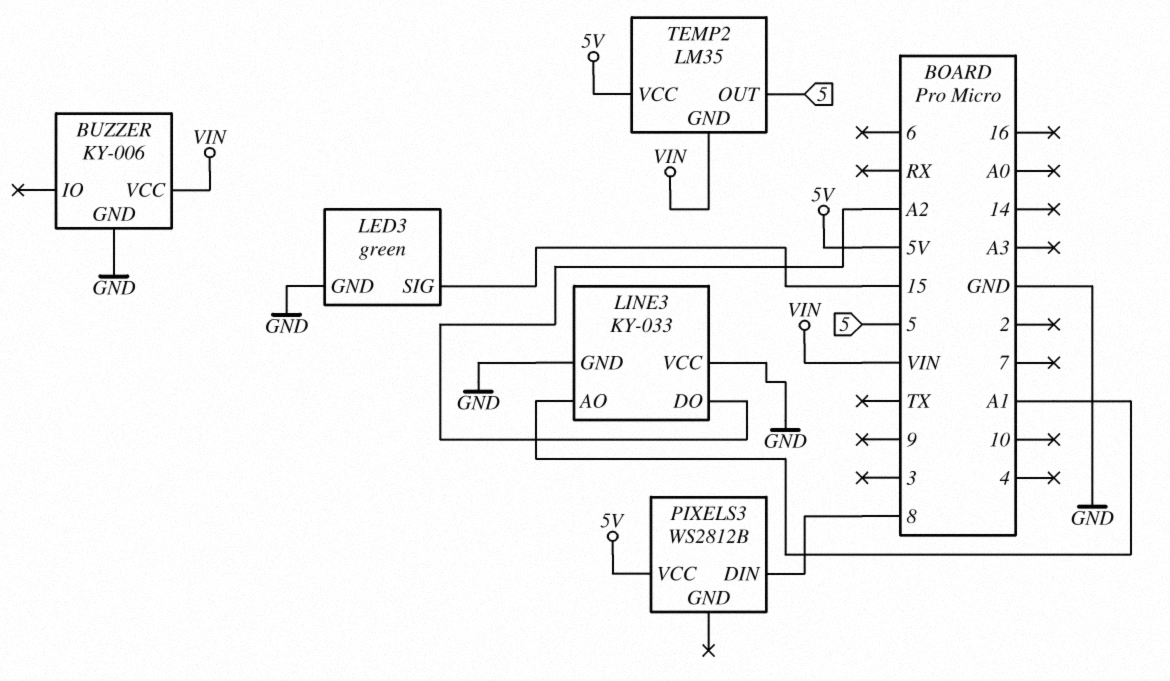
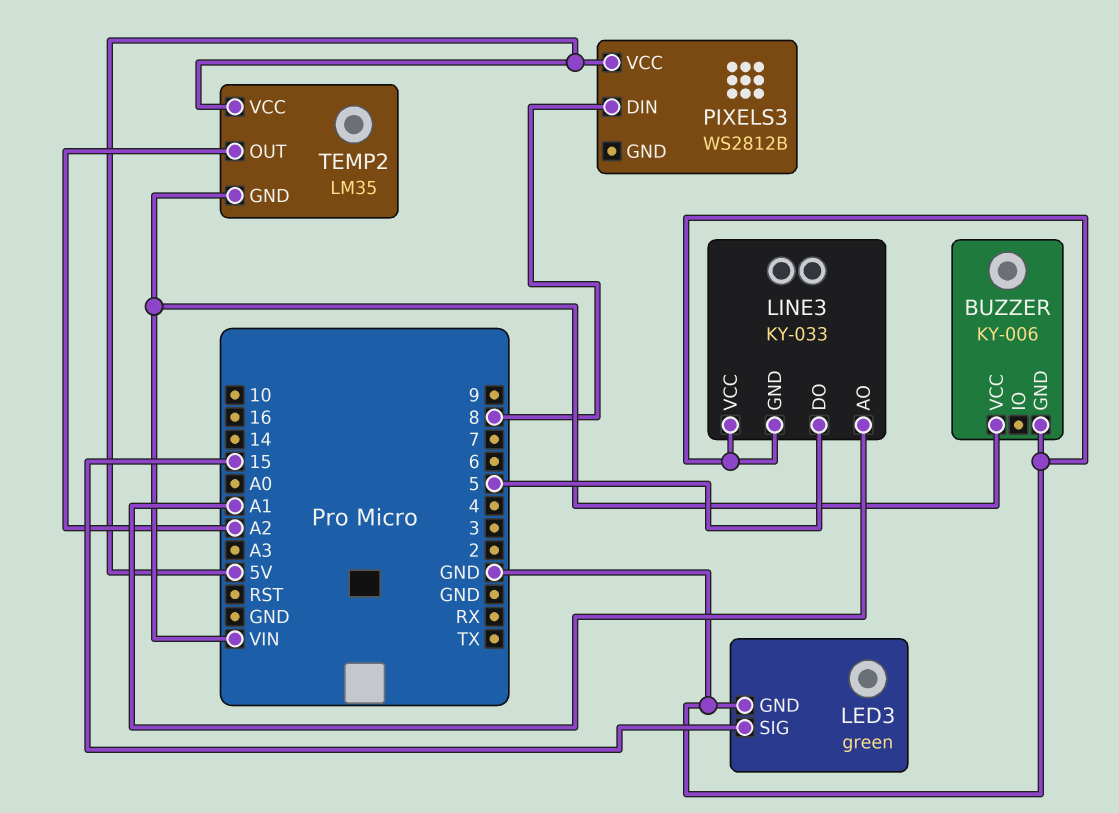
LINE3 pin DO: A2 -> 5
TEMP2 pin OUT: 5 -> A2

